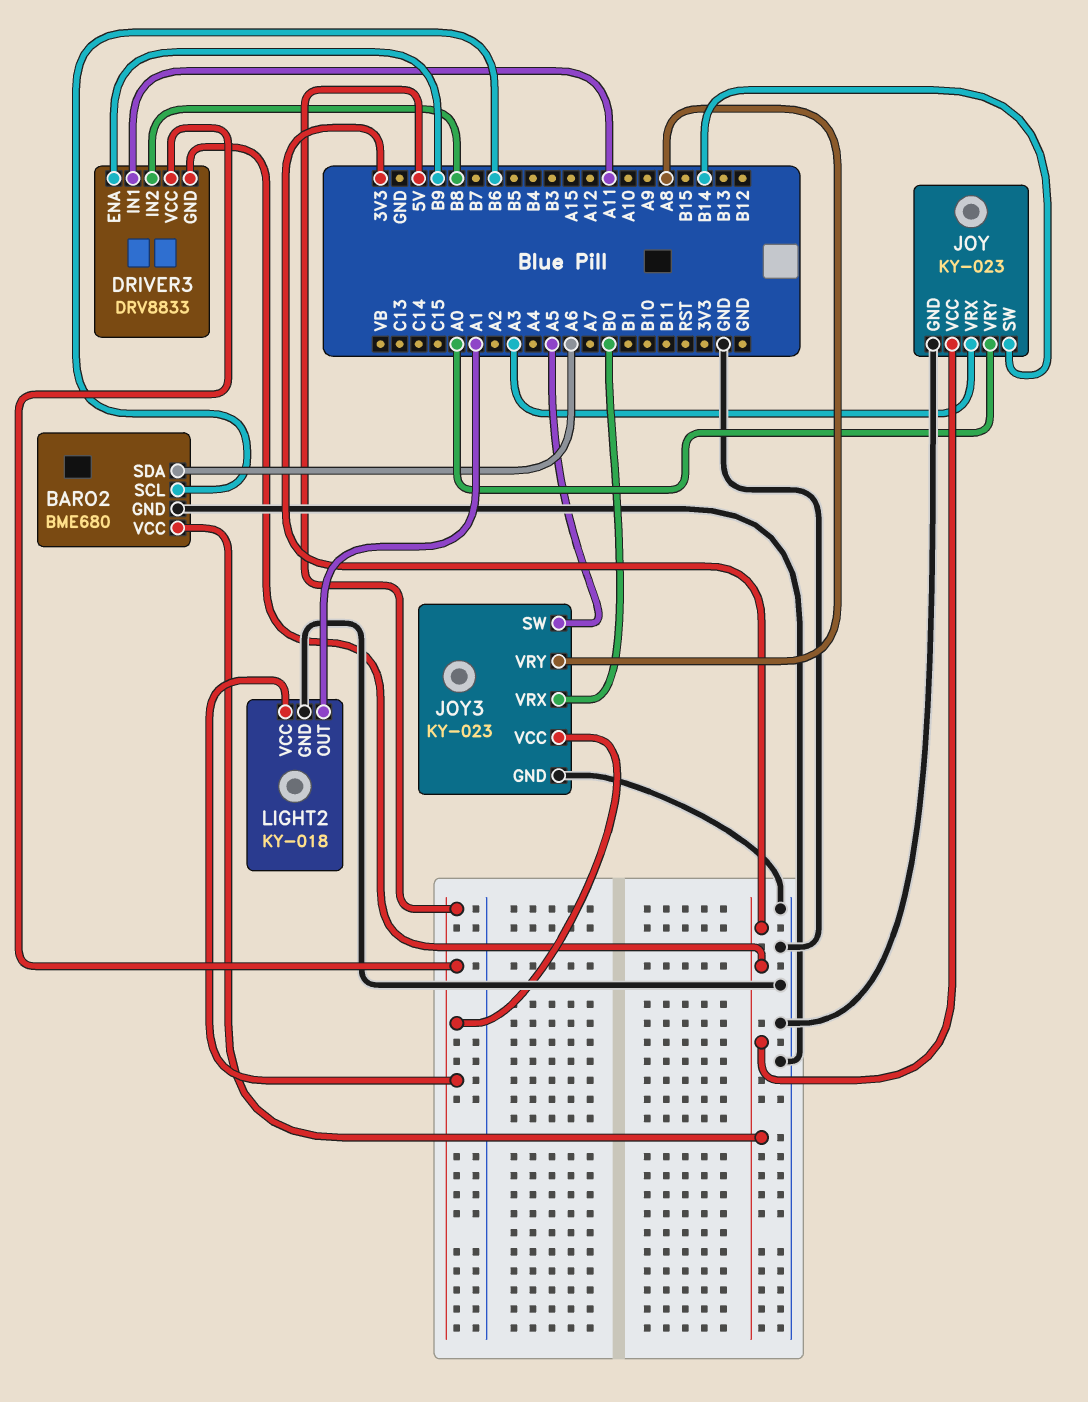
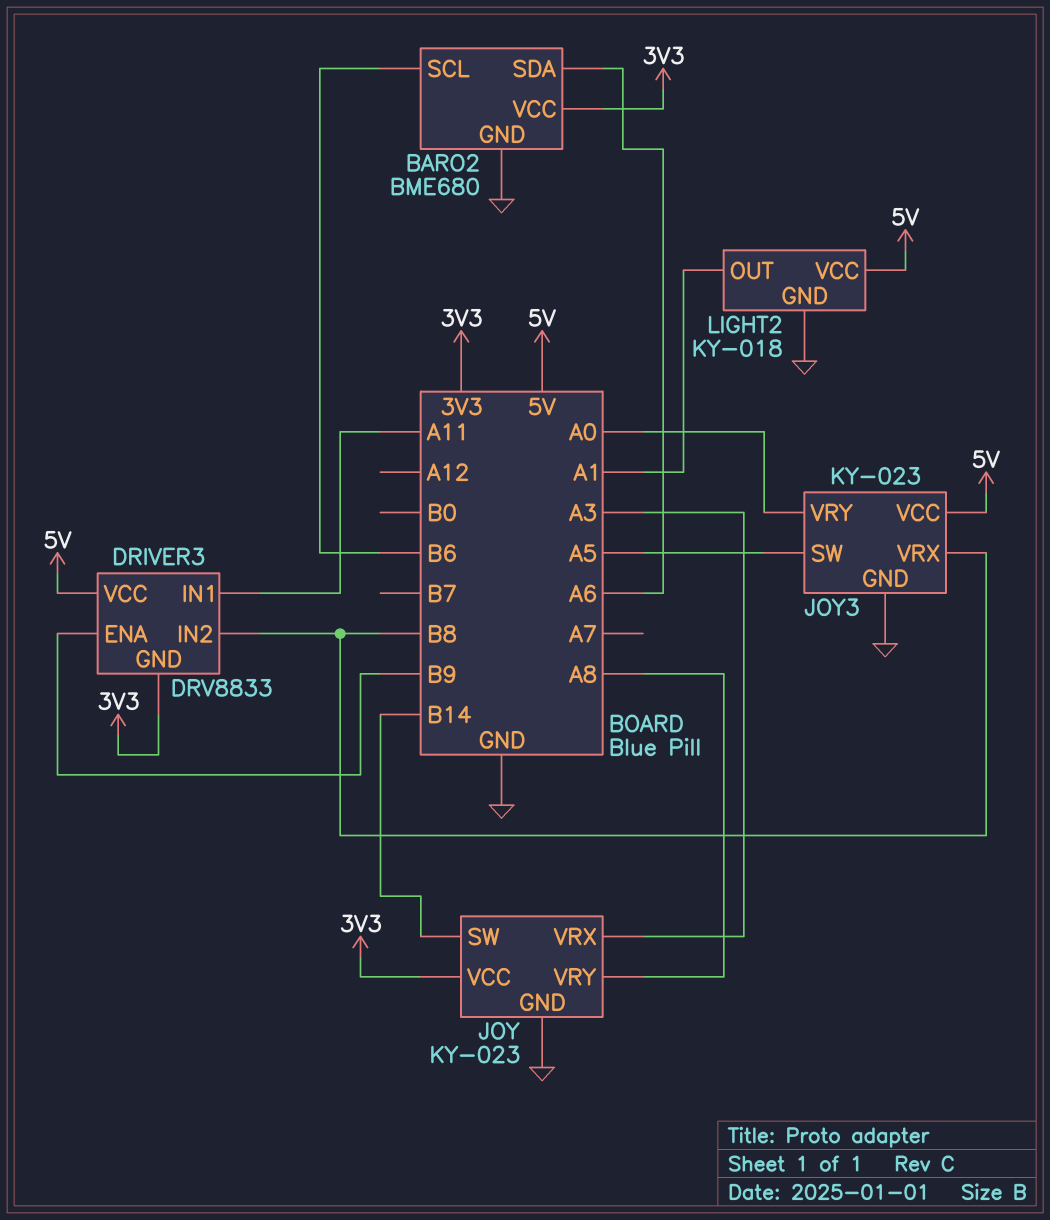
JOY pin VRY: A0 -> A8
JOY3 pin VRX: B0 -> B8
JOY3 pin VRY: A8 -> A0

